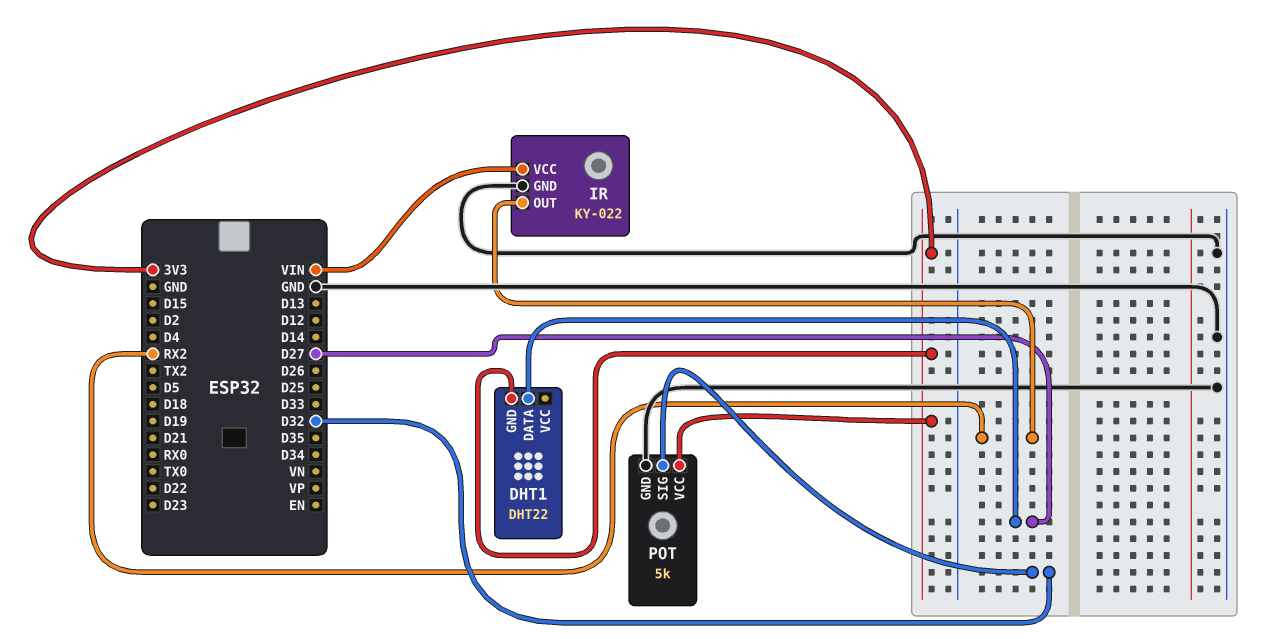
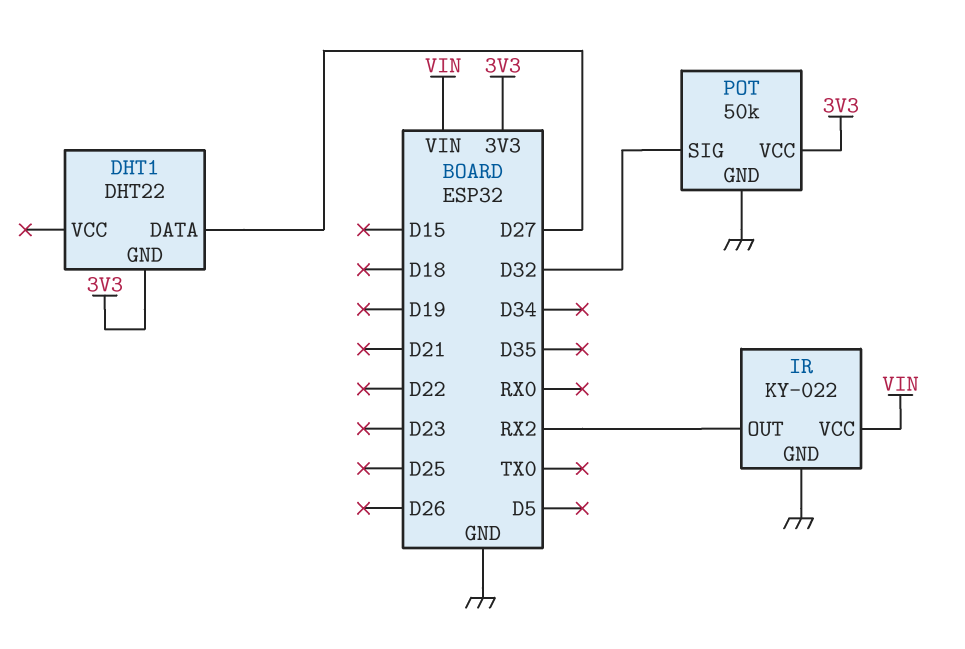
POT: 5k -> 50k

